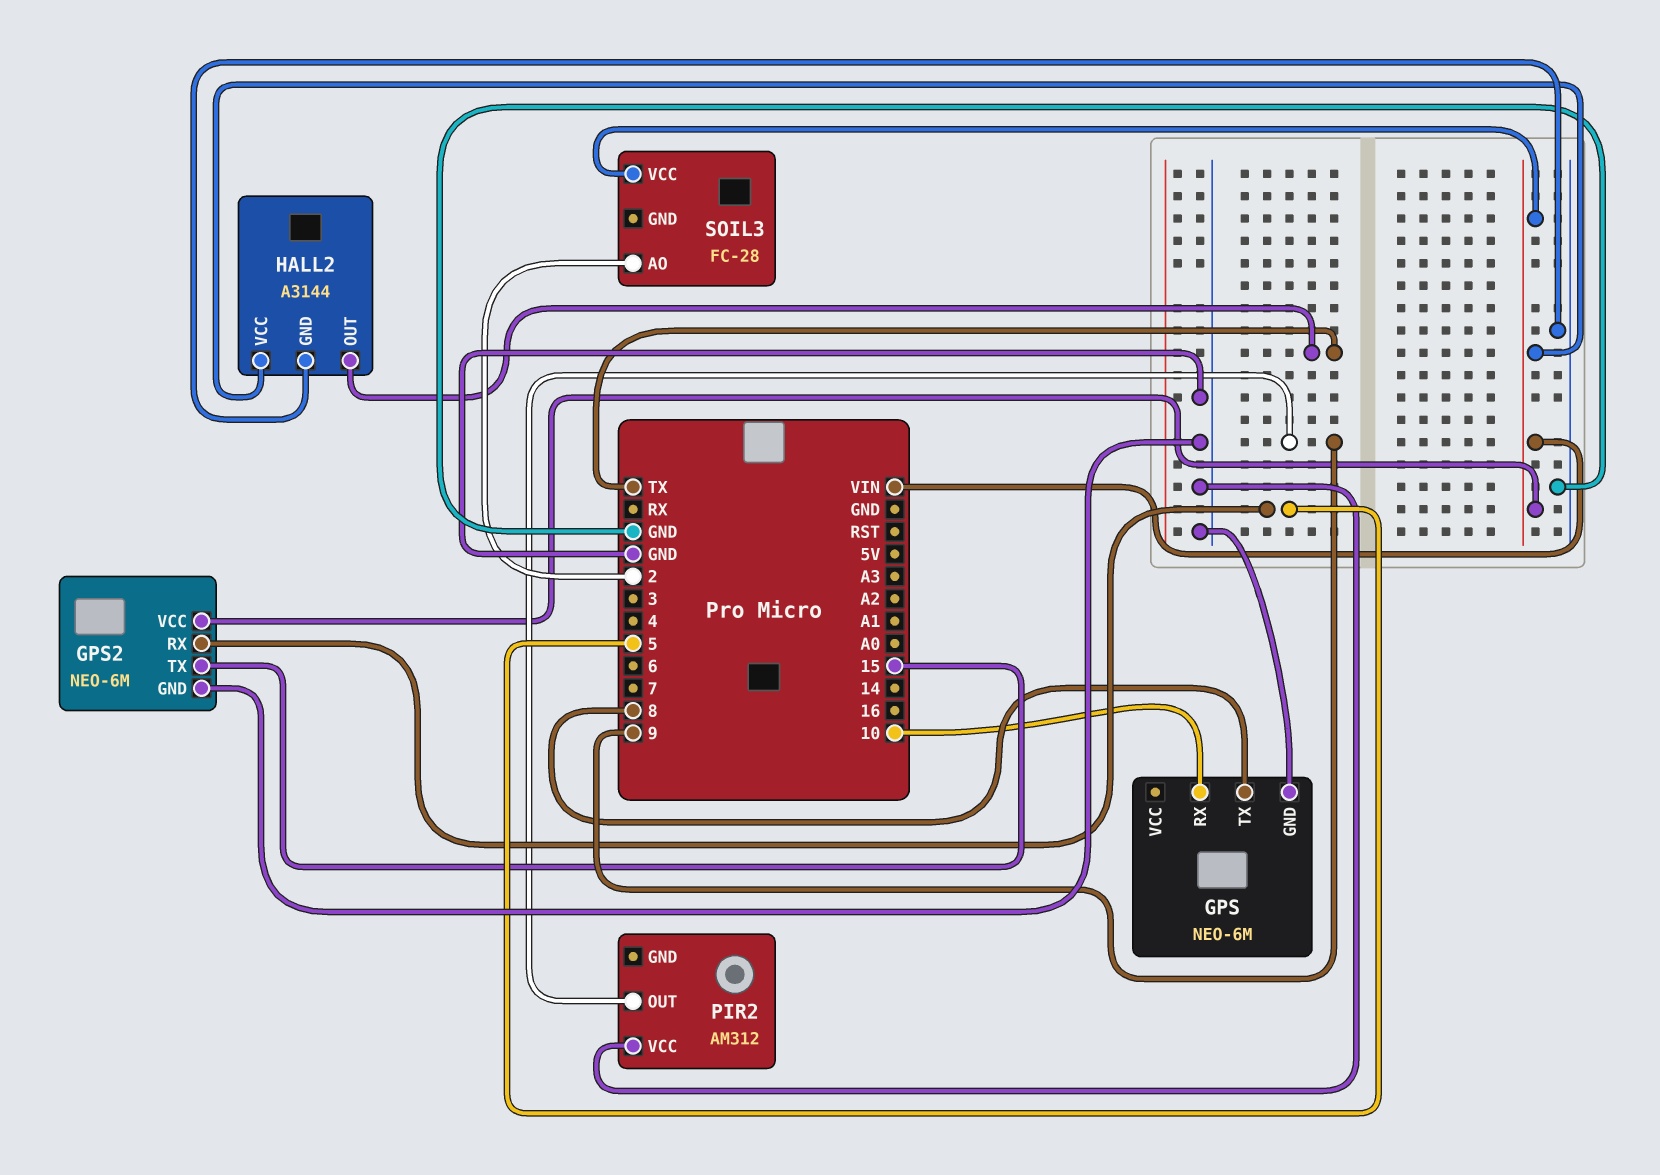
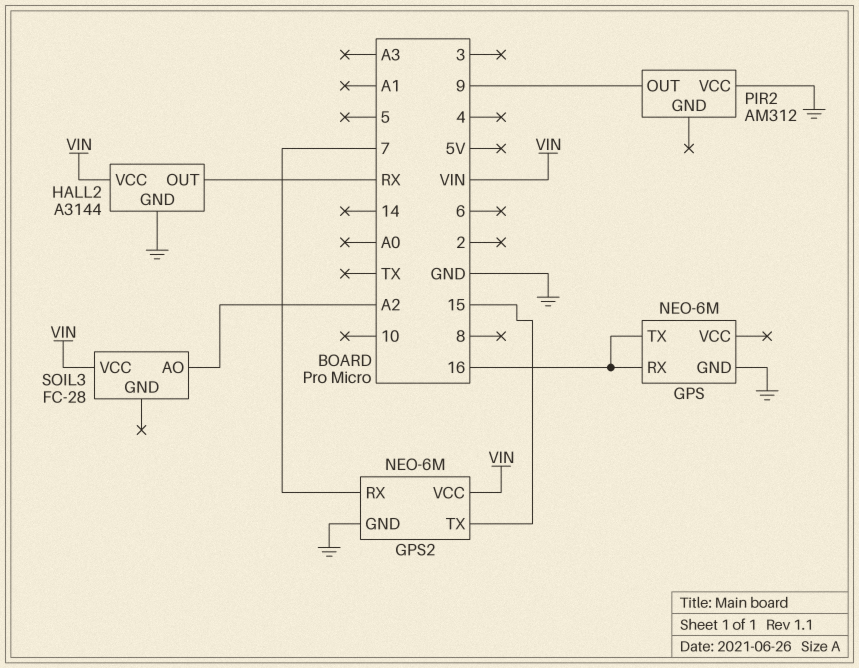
GPS pin RX: 10 -> 16
GPS pin TX: 8 -> 16
GPS2 pin RX: 5 -> 7
HALL2 pin OUT: TX -> RX
SOIL3 pin AO: 2 -> A2

